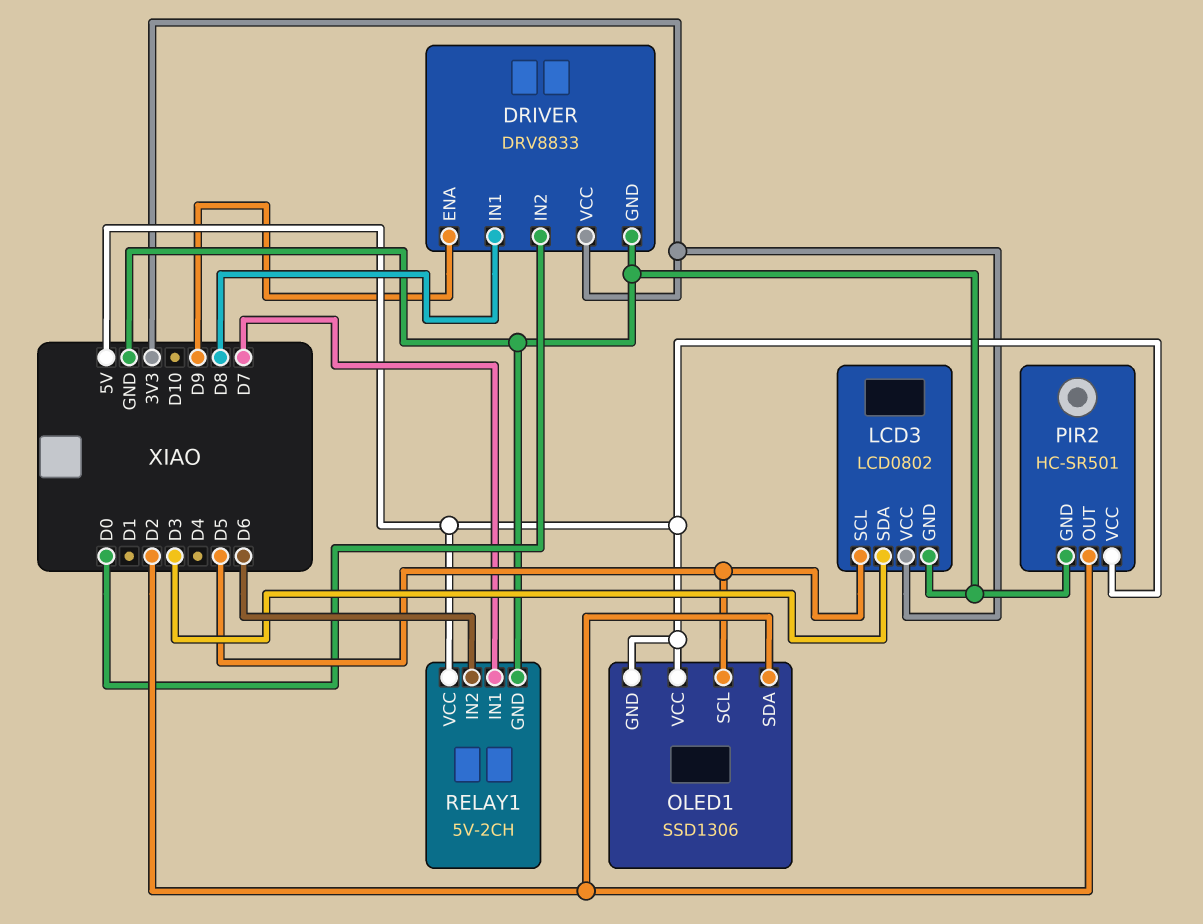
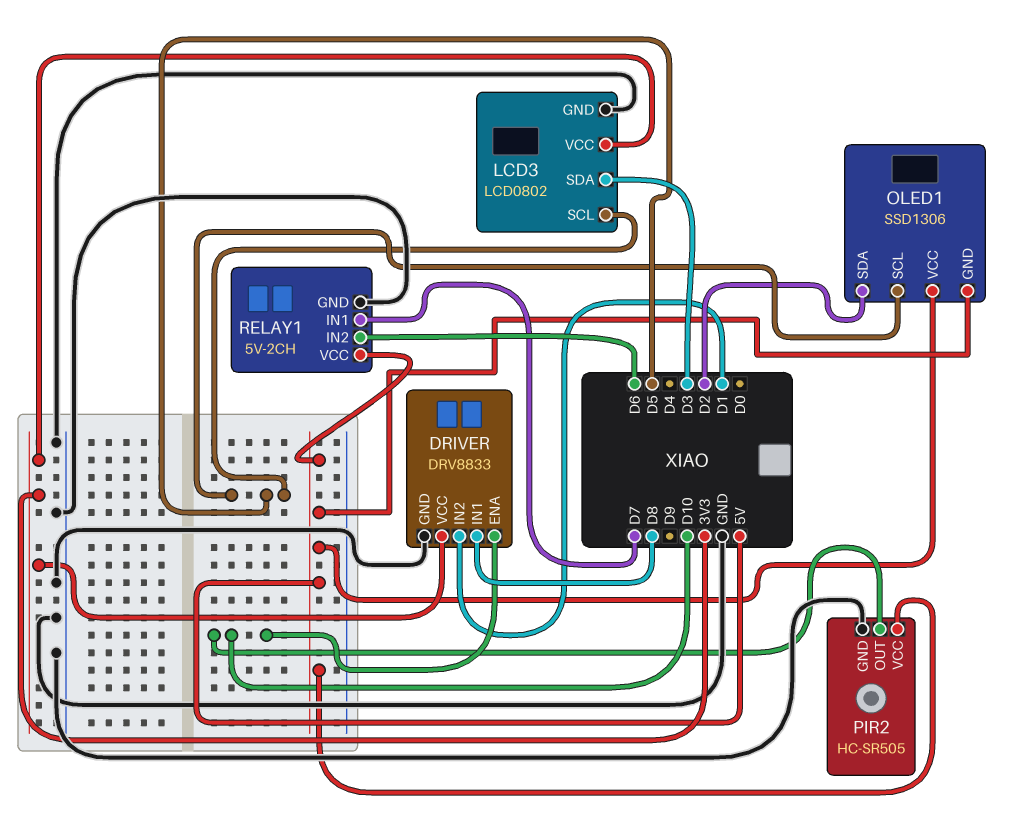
DRIVER pin ENA: D9 -> D10
DRIVER pin IN2: D0 -> D1
PIR2: HC-SR501 -> HC-SR505
PIR2 pin OUT: D2 -> D10

